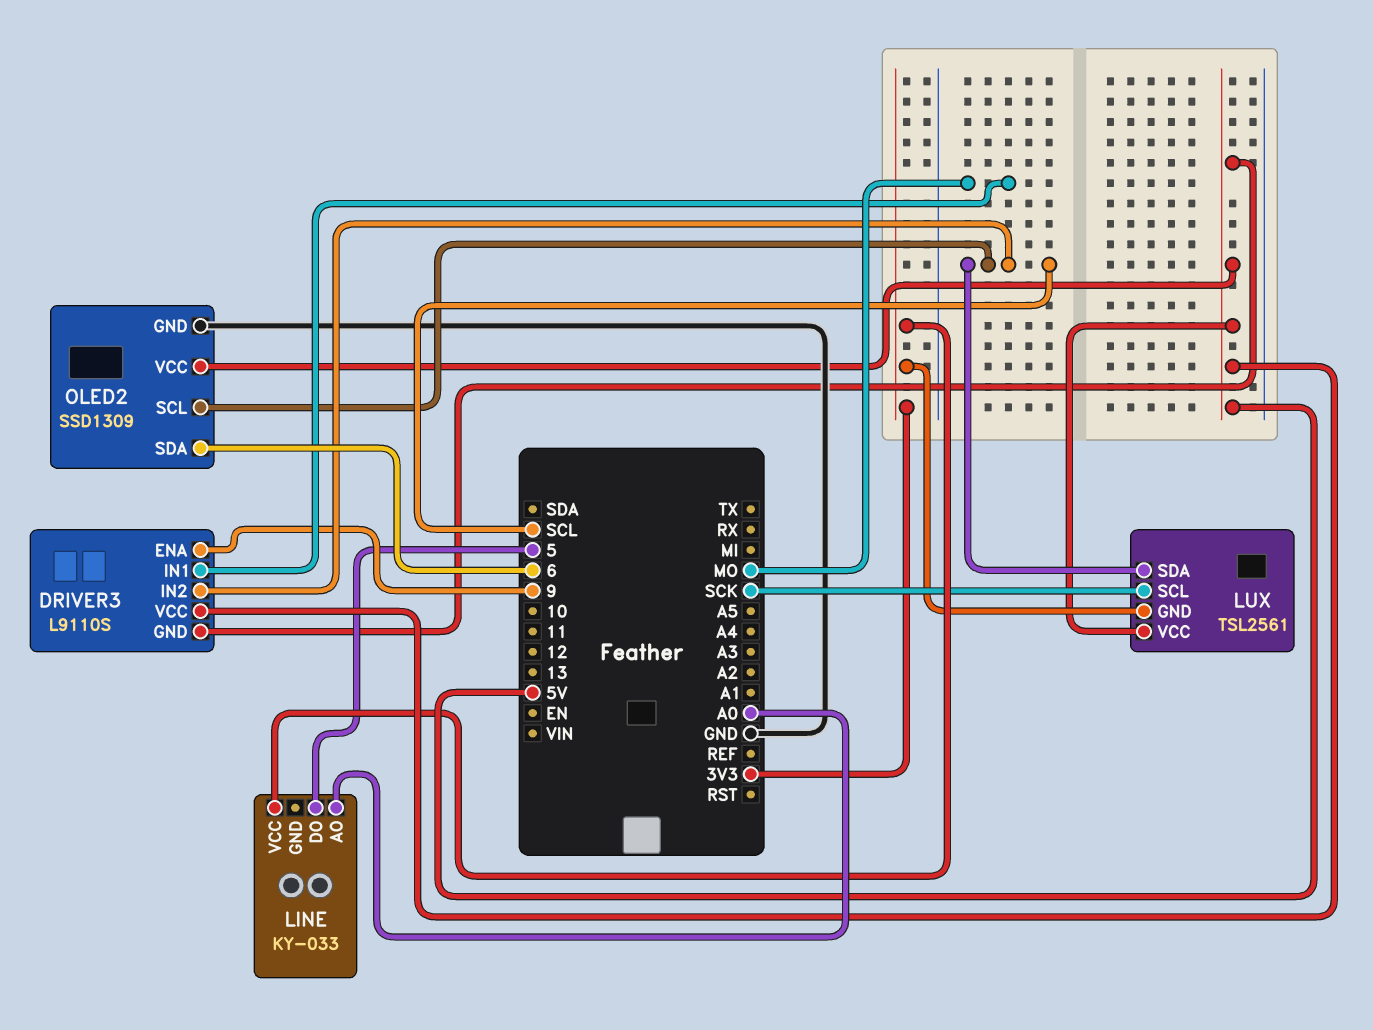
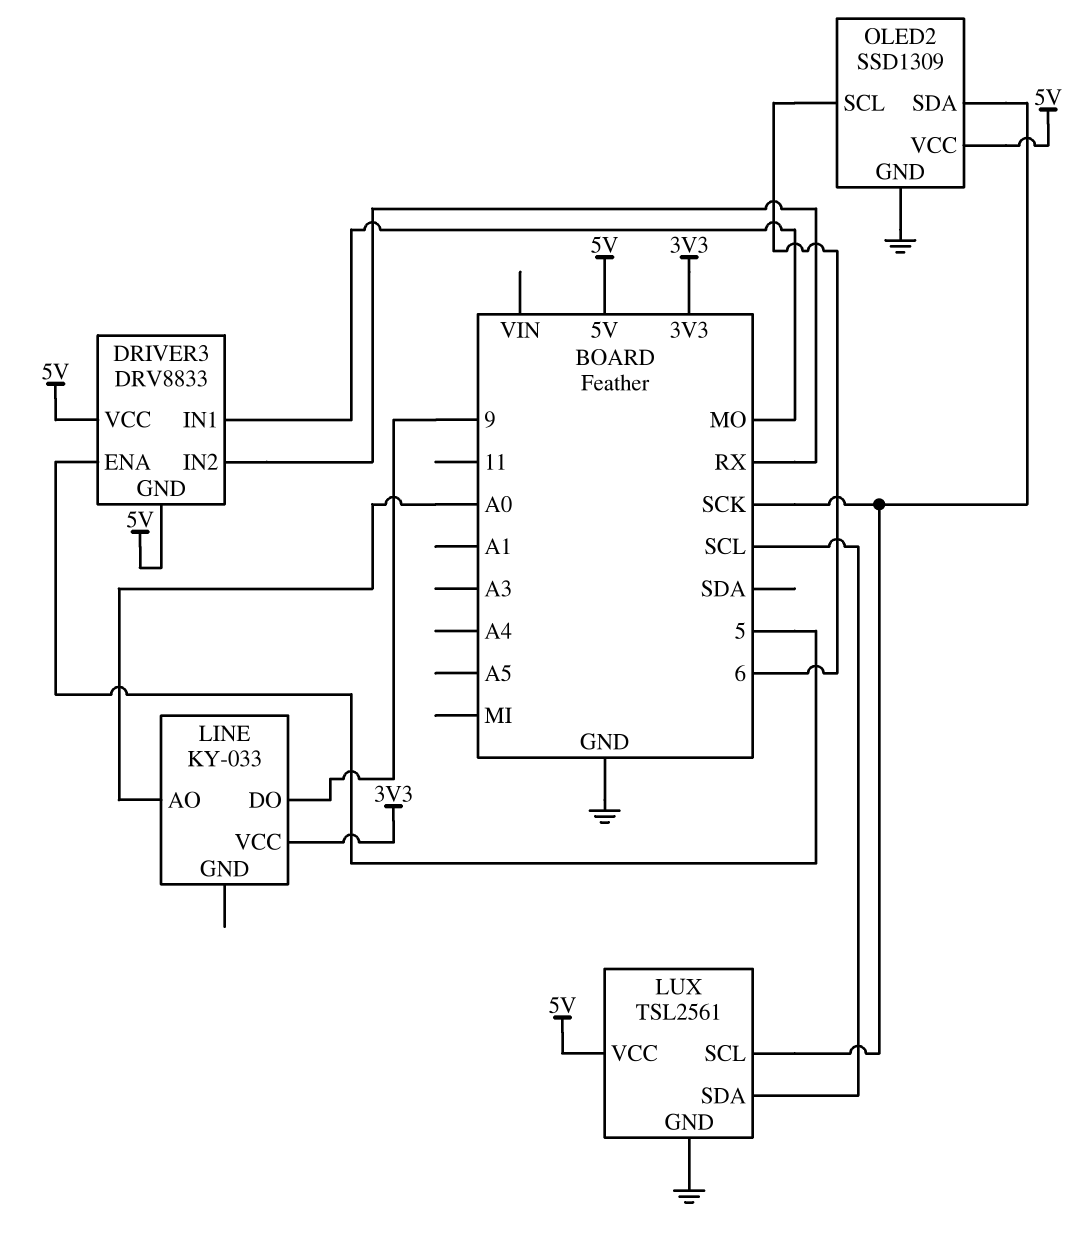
DRIVER3: L9110S -> DRV8833
DRIVER3 pin ENA: 9 -> 5
DRIVER3 pin IN2: SCL -> RX
LINE pin DO: 5 -> 9
LUX pin GND: 3V3 -> GND
OLED2 pin SCL: SCL -> 6
OLED2 pin SDA: 6 -> SCK

